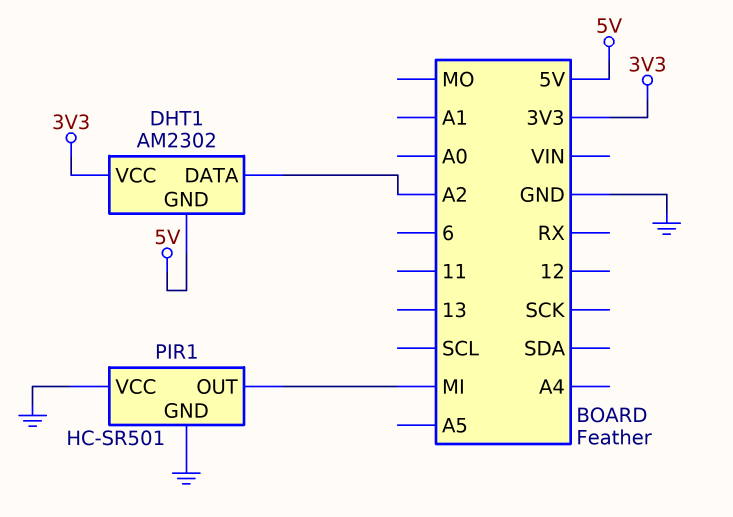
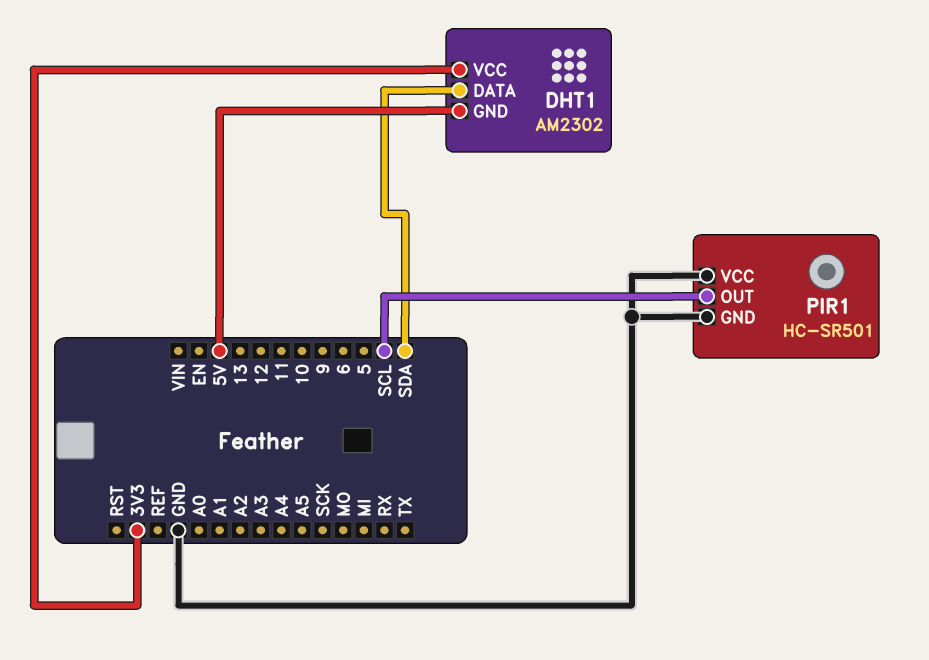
DHT1 pin DATA: A2 -> SDA
PIR1 pin OUT: MI -> SCL

